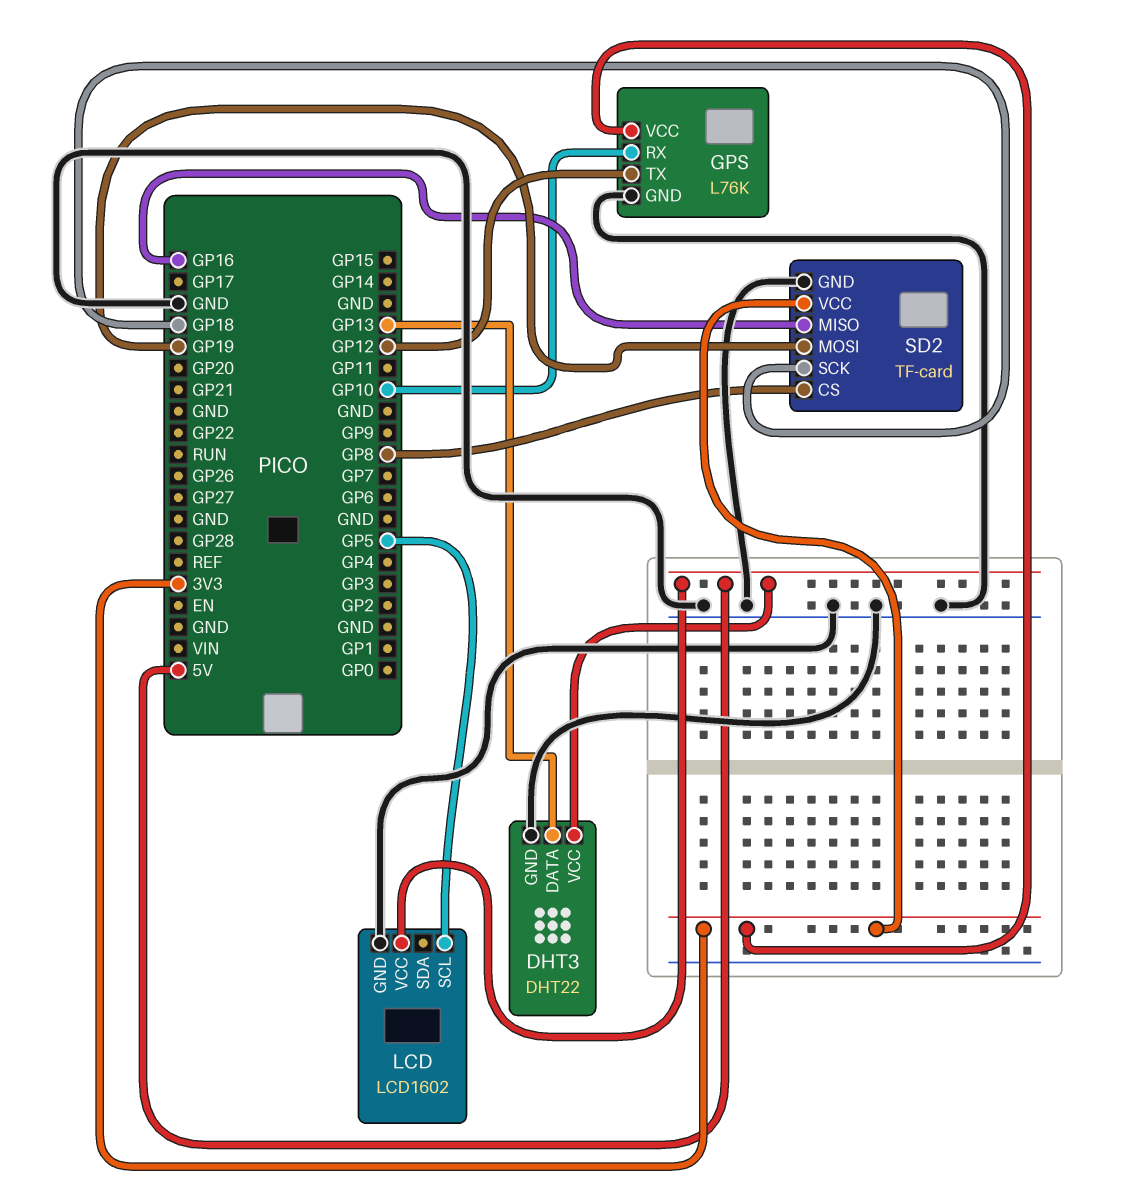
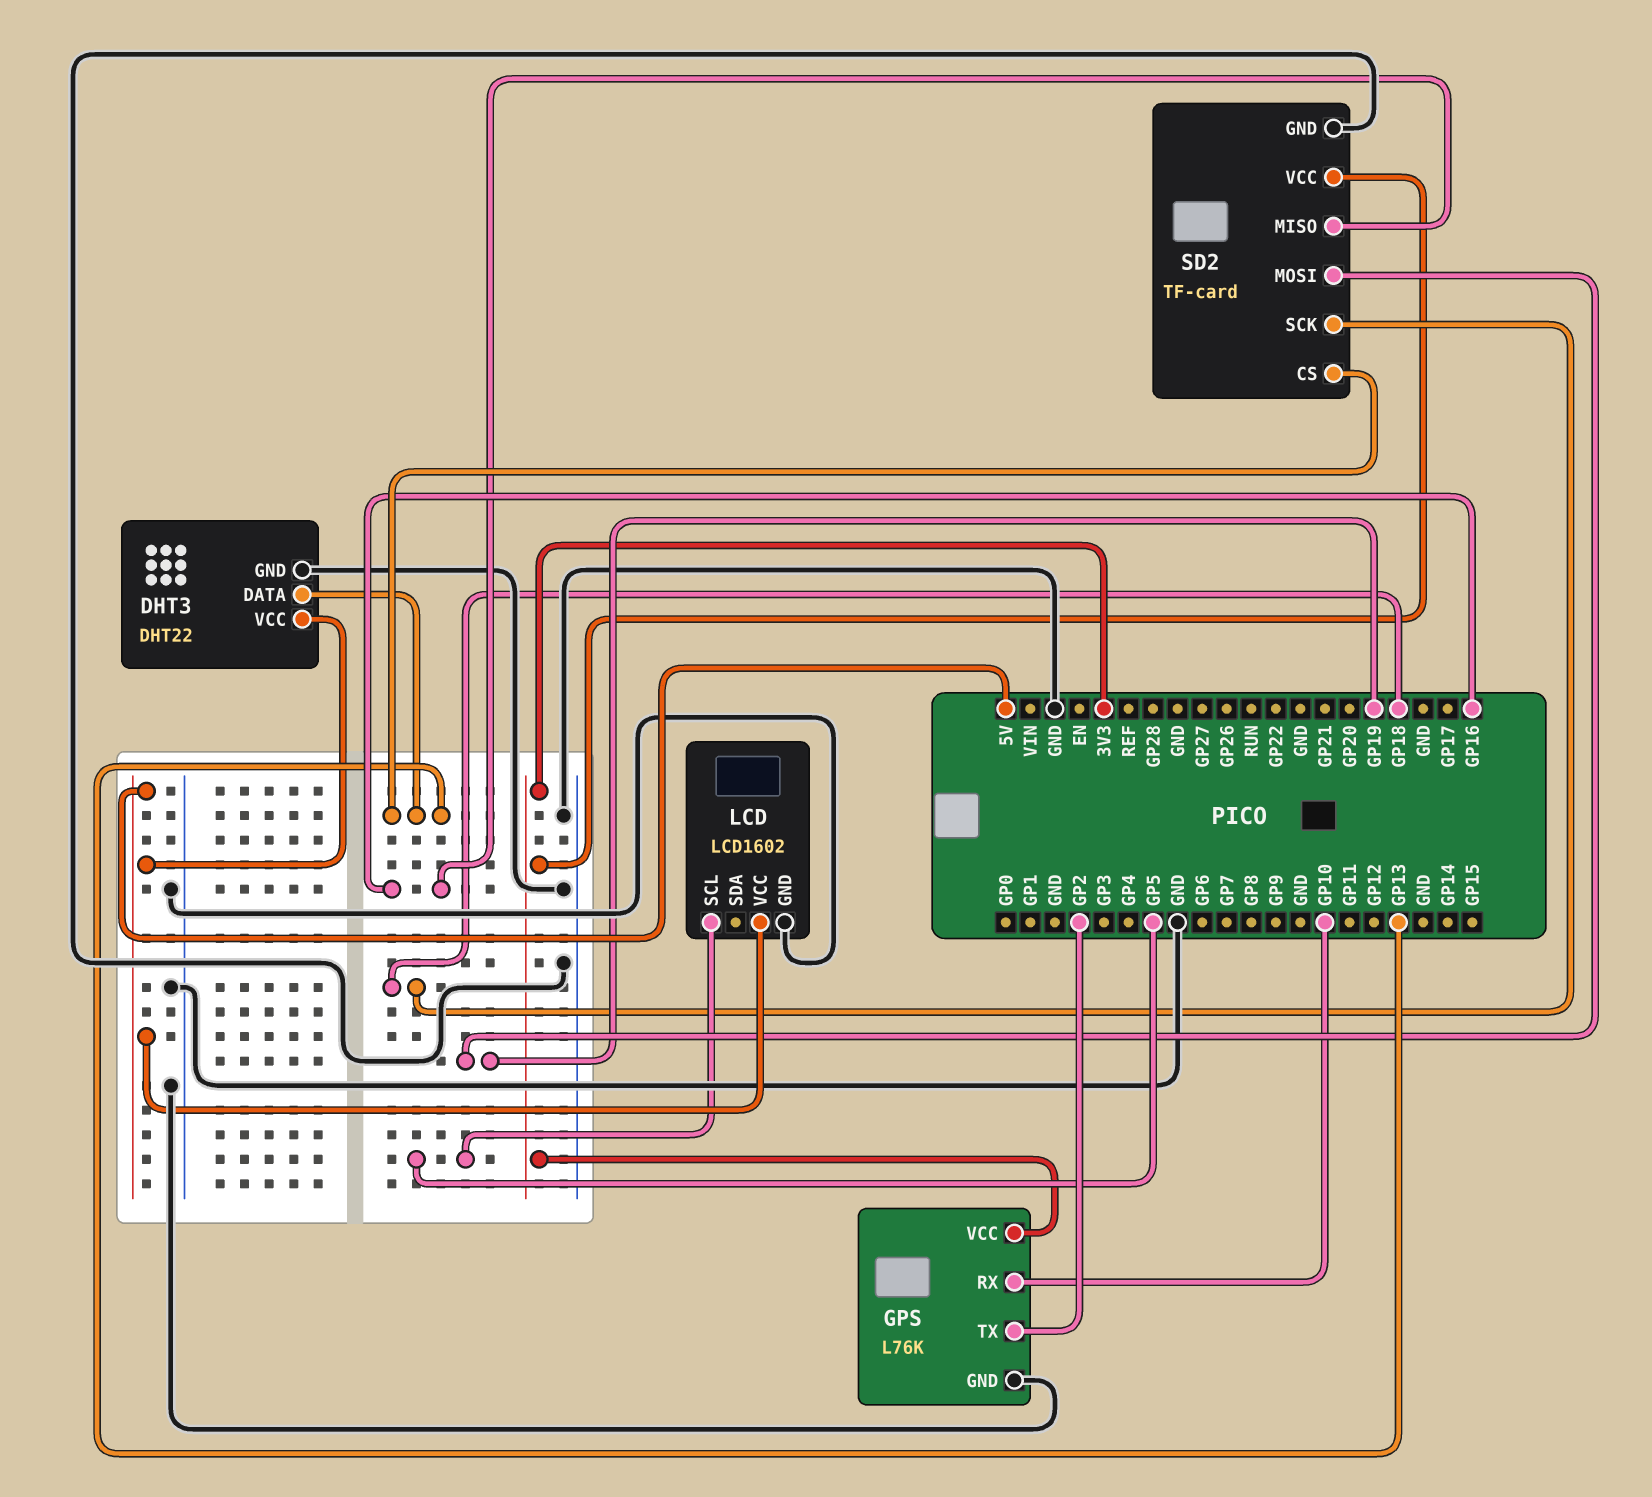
GPS pin TX: GP12 -> GP2
SD2 pin CS: GP8 -> GP13

